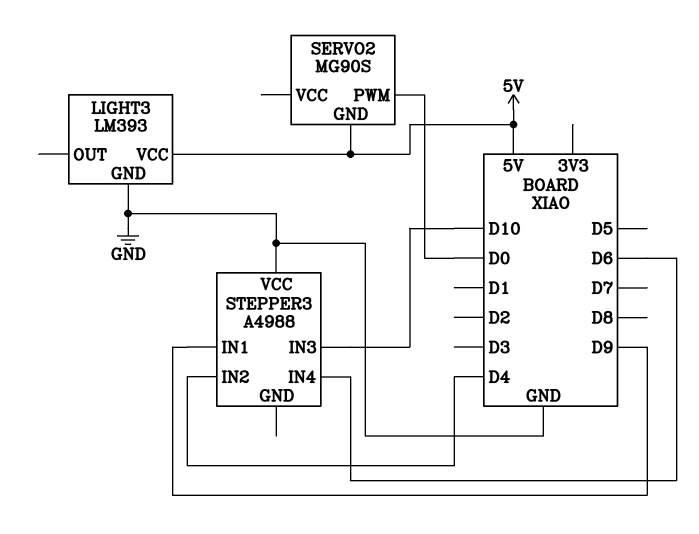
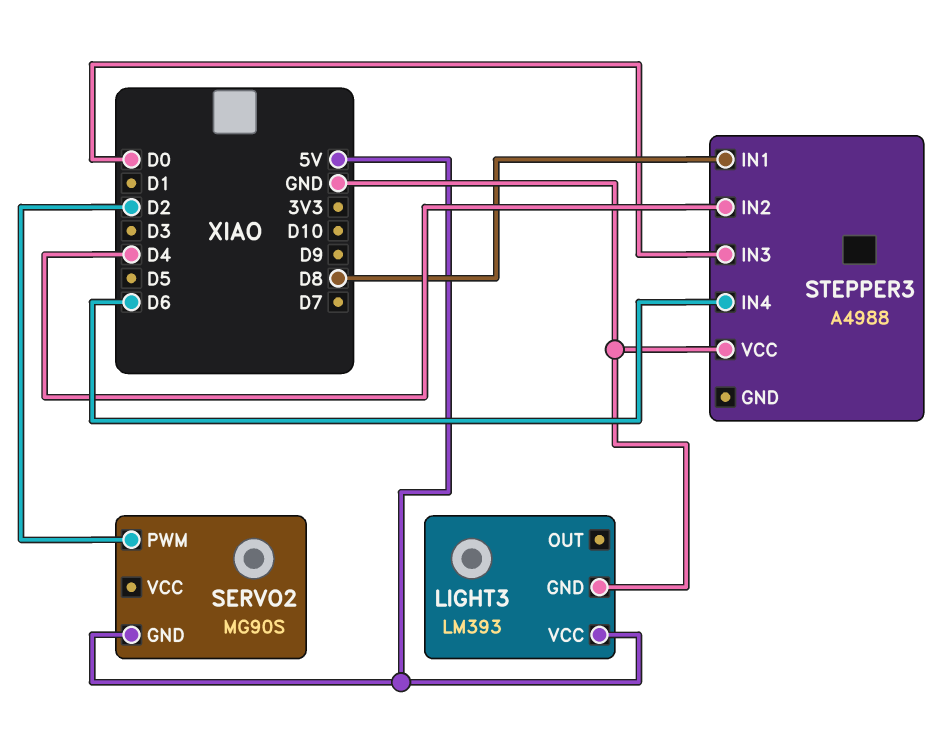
SERVO2 pin PWM: D0 -> D2
STEPPER3 pin IN1: D9 -> D8
STEPPER3 pin IN3: D10 -> D0

